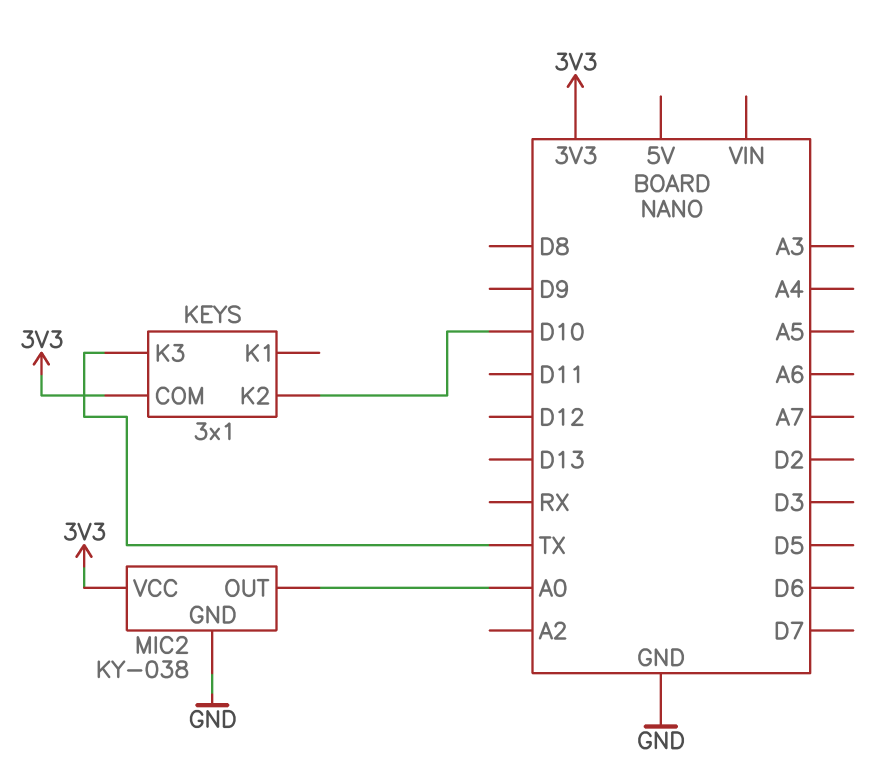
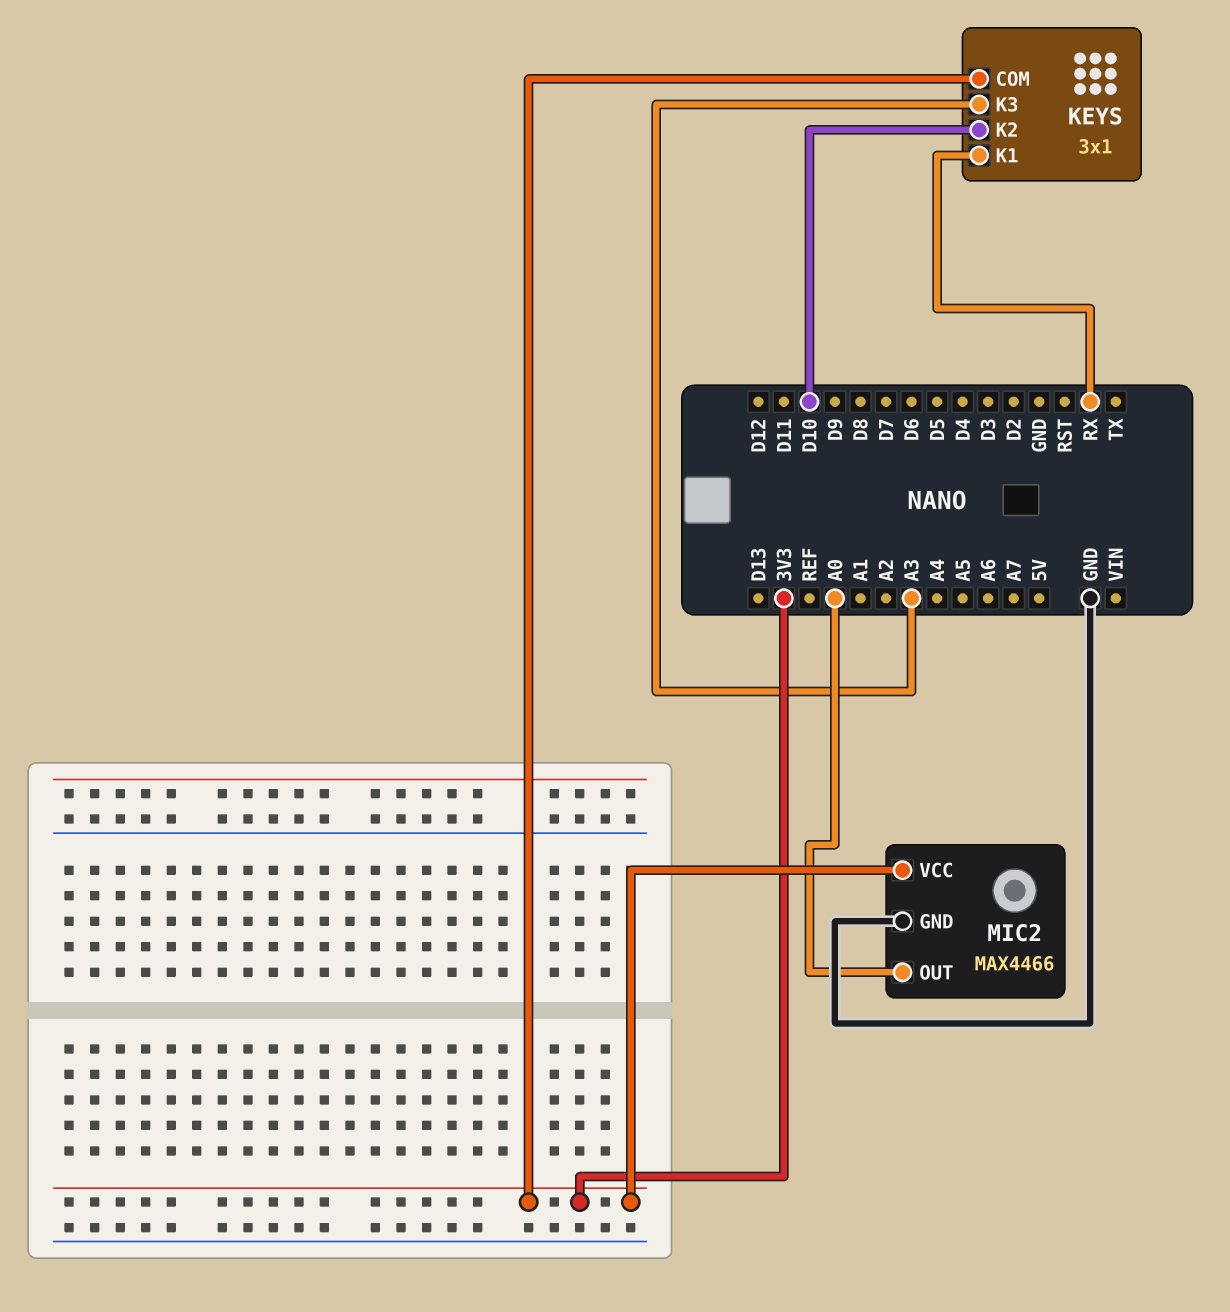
KEYS pin K1: none -> RX
KEYS pin K3: TX -> A3
MIC2: KY-038 -> MAX4466

